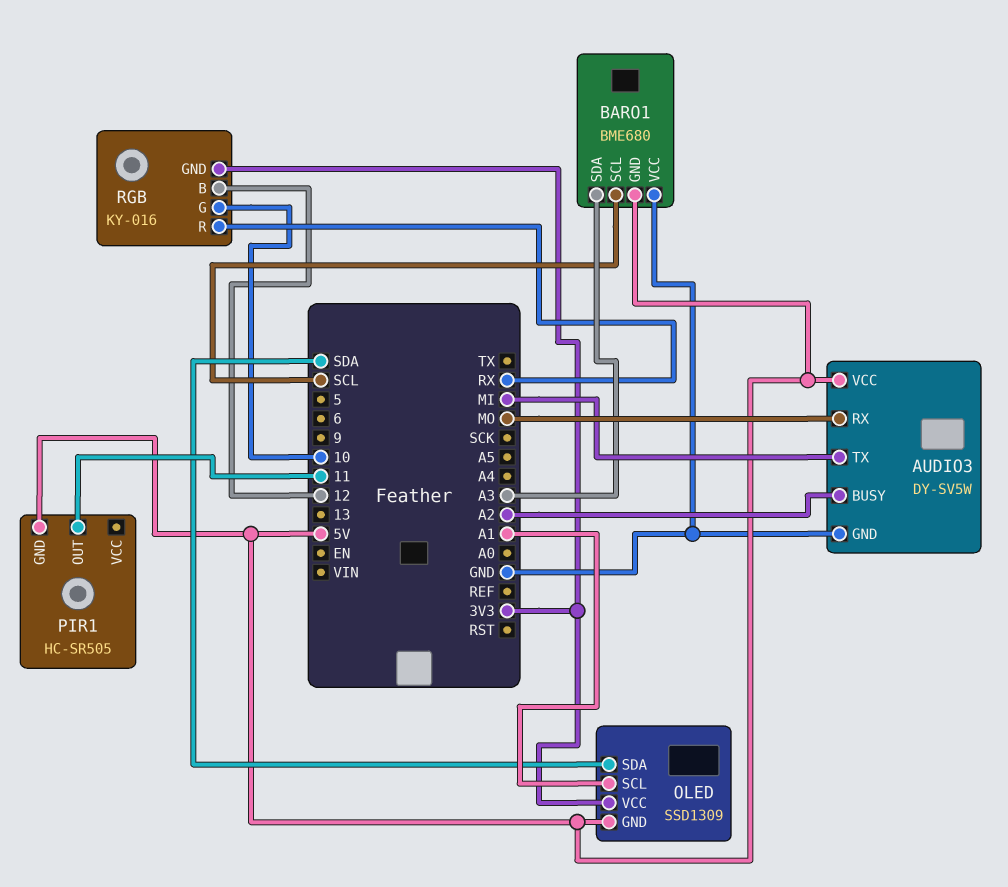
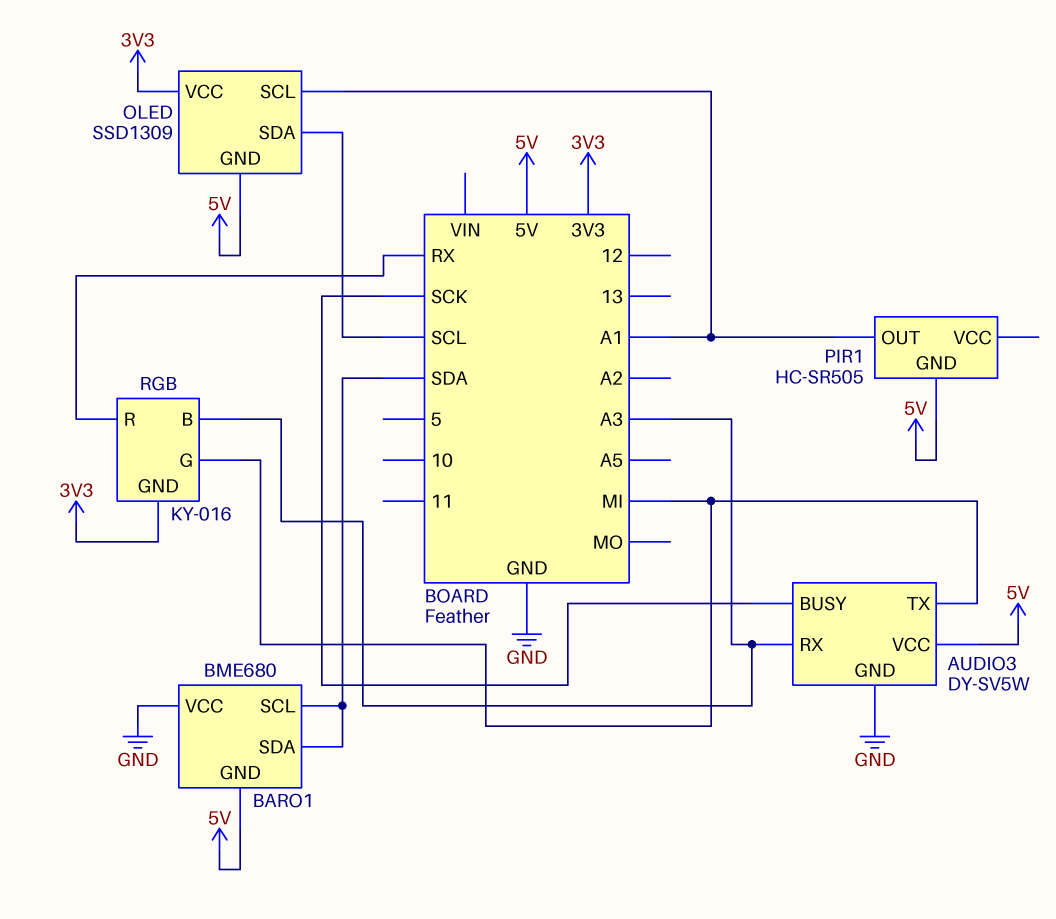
AUDIO3 pin BUSY: A2 -> SCK
AUDIO3 pin RX: MO -> A3
BARO1 pin SCL: SCL -> SDA
BARO1 pin SDA: A3 -> SDA
OLED pin SDA: SDA -> SCL
PIR1 pin OUT: 11 -> A1
RGB pin B: 12 -> A3
RGB pin G: 10 -> MI

